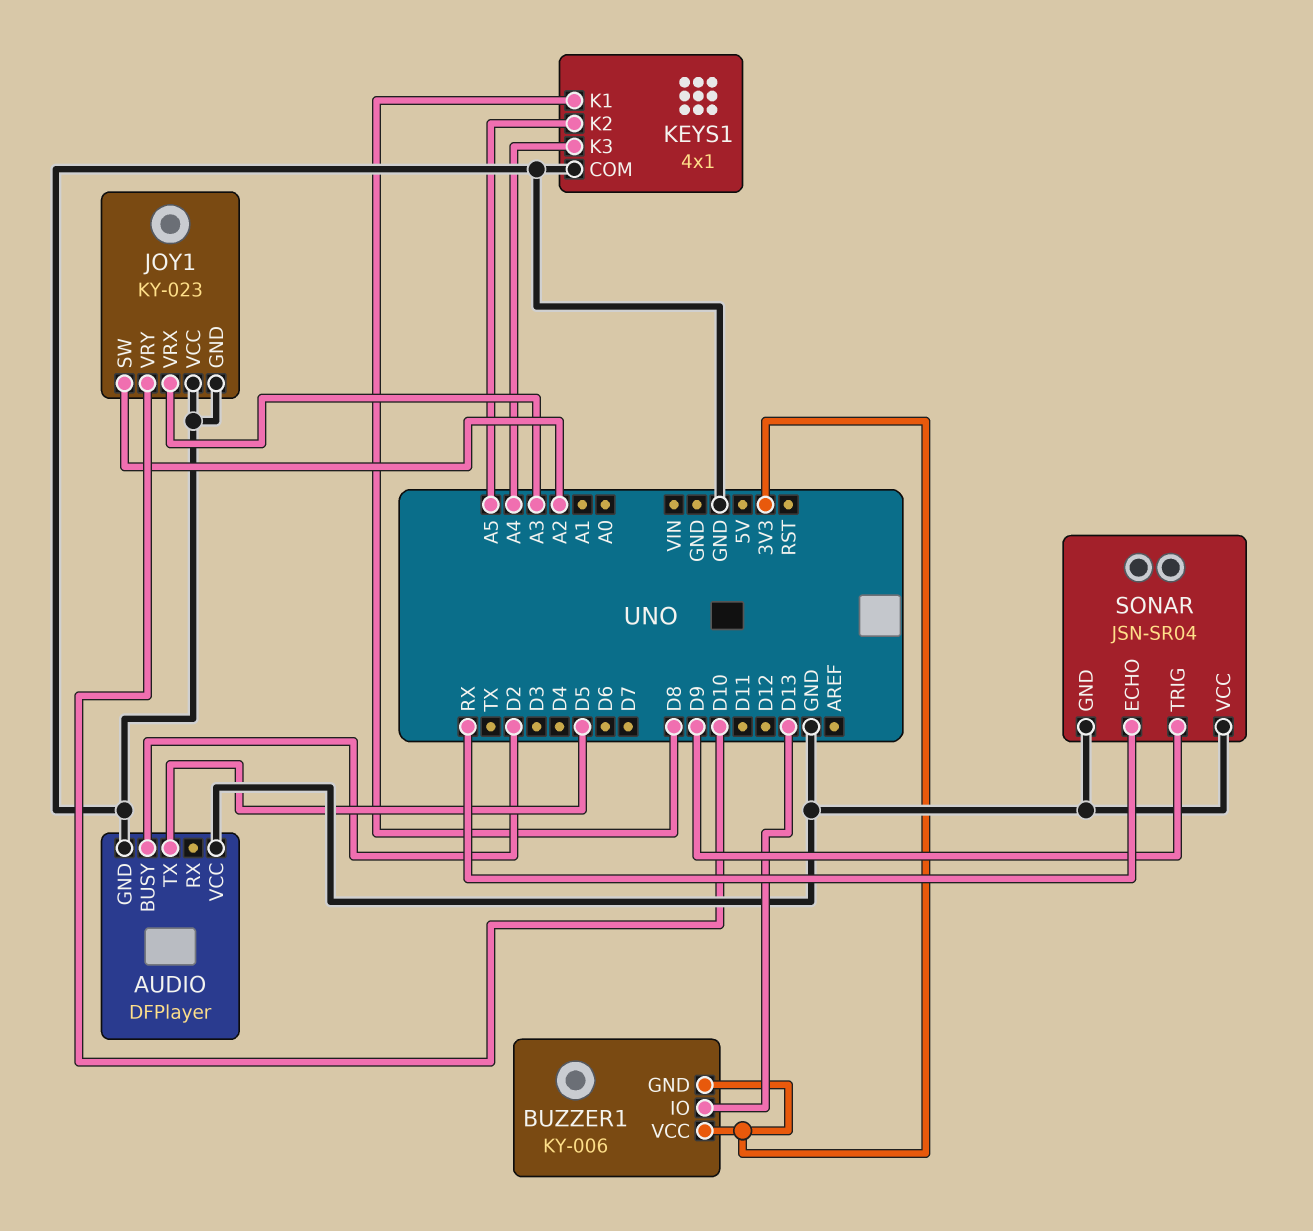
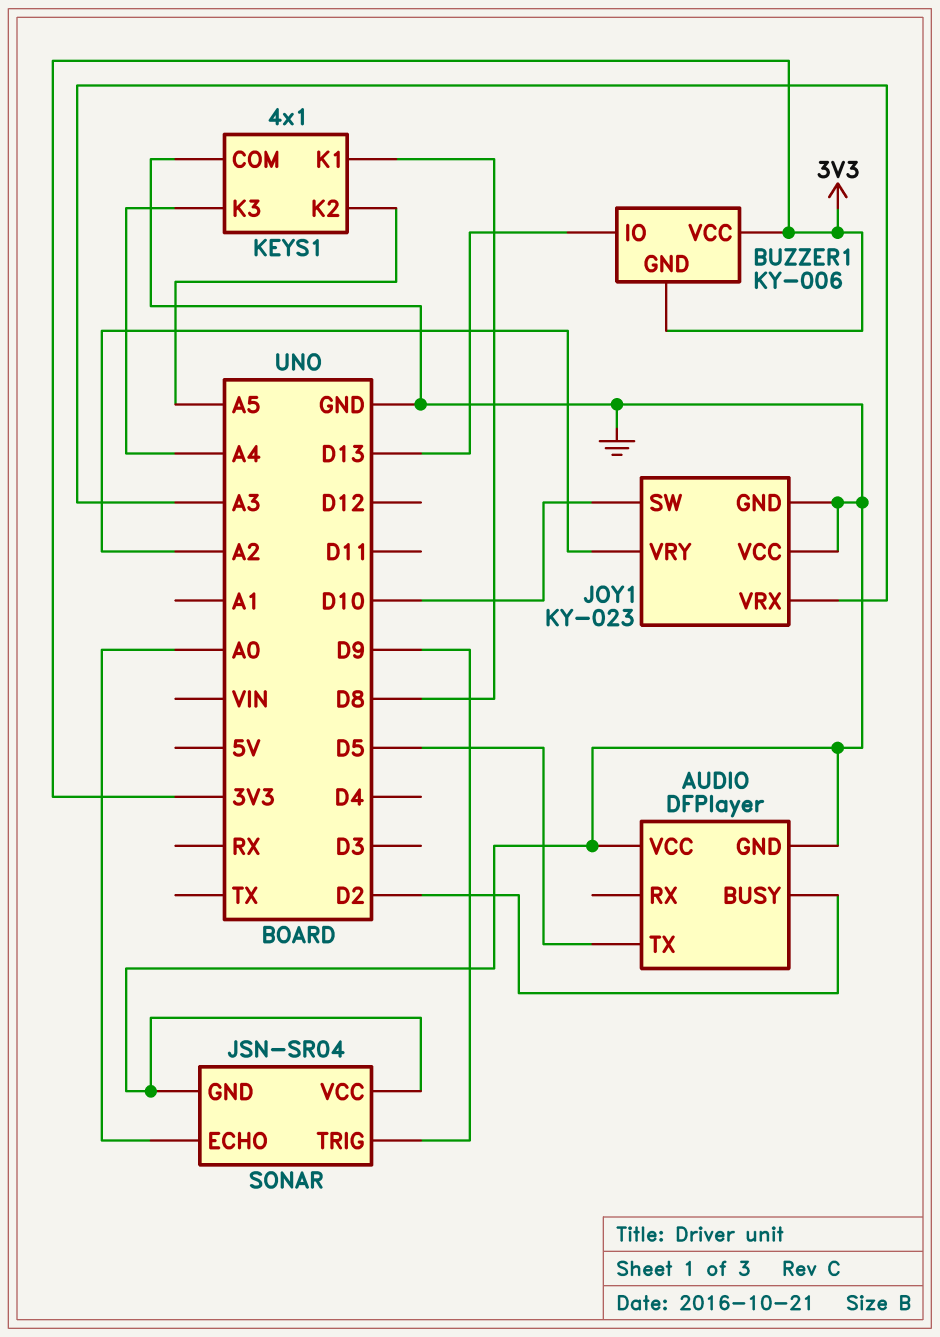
JOY1 pin SW: A2 -> D10
JOY1 pin VRY: D10 -> A2
SONAR pin ECHO: RX -> A0

